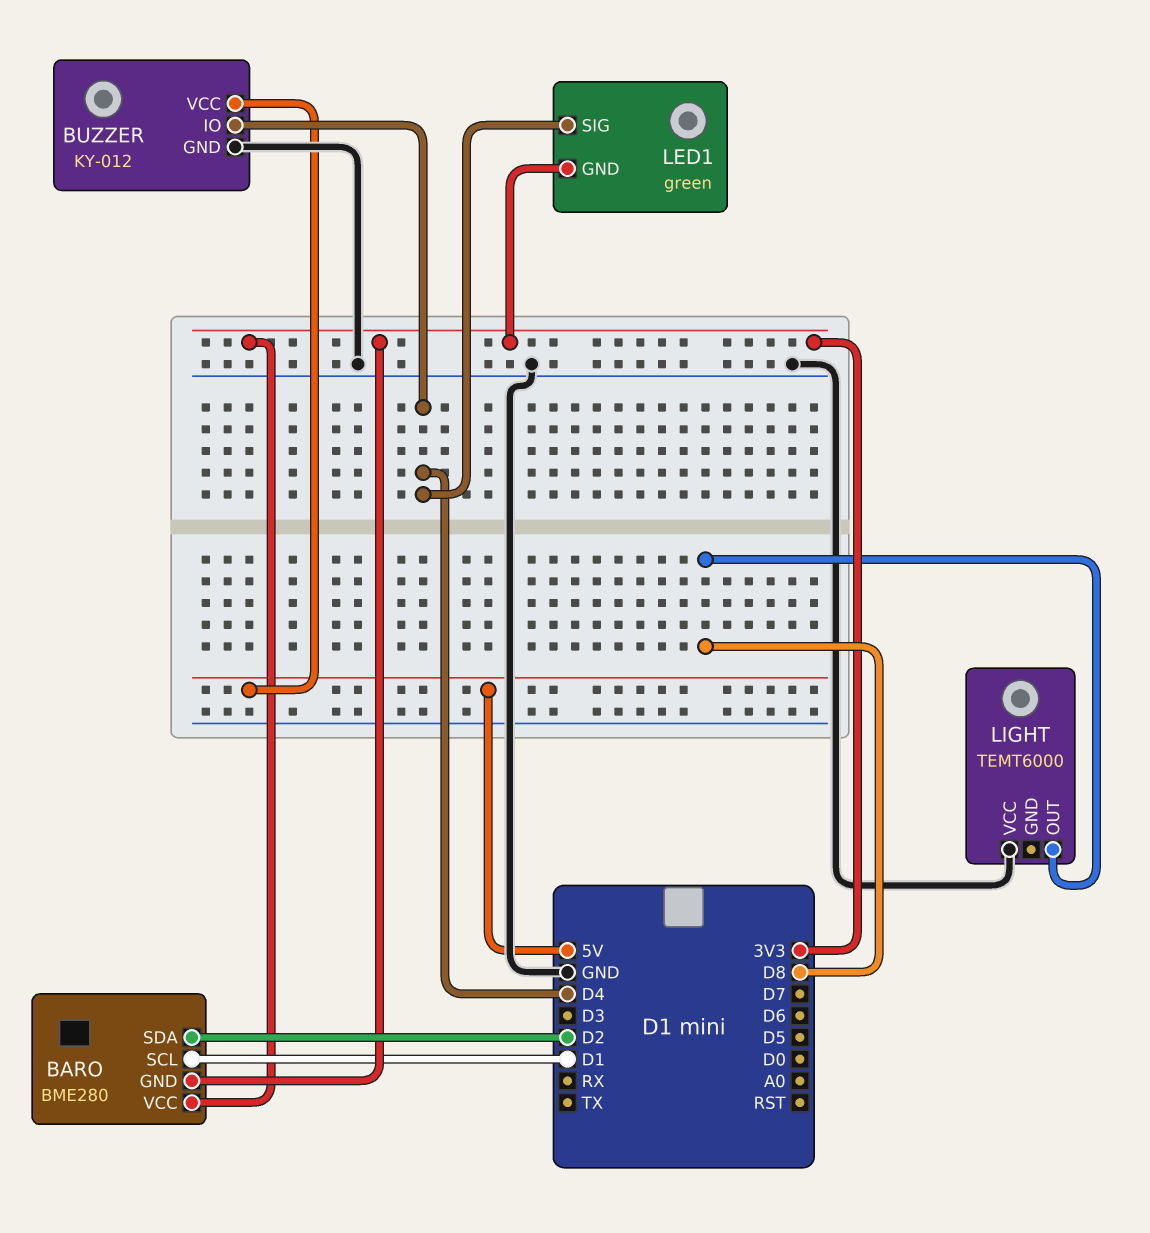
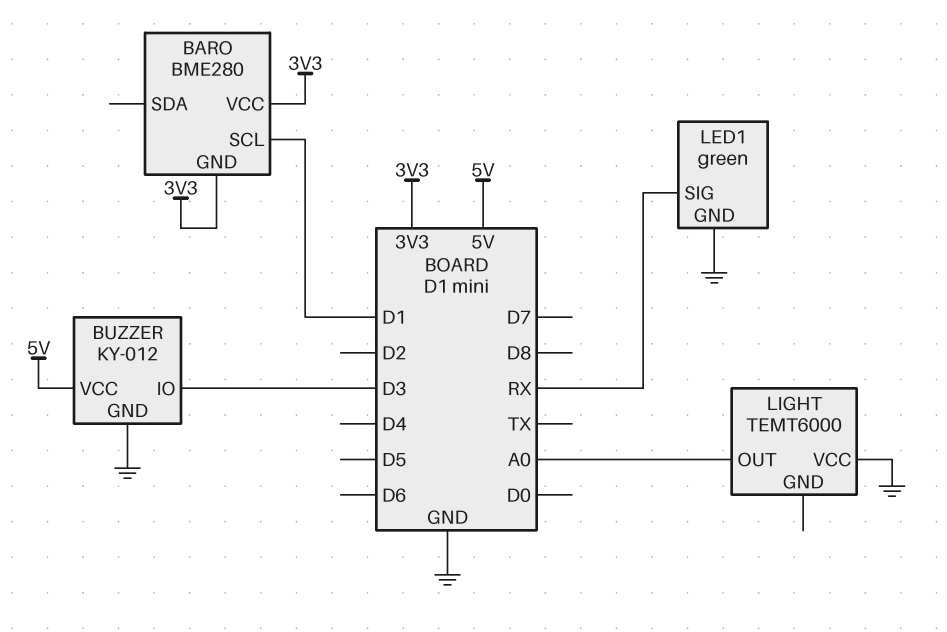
BARO pin SDA: D2 -> none
BUZZER pin IO: D4 -> D3
LED1 pin GND: 3V3 -> GND
LED1 pin SIG: D4 -> RX
LIGHT pin OUT: D8 -> A0

